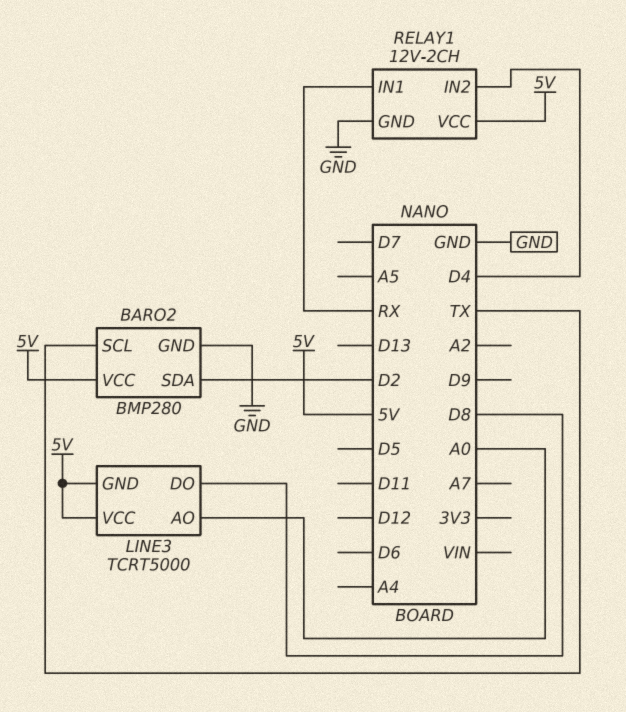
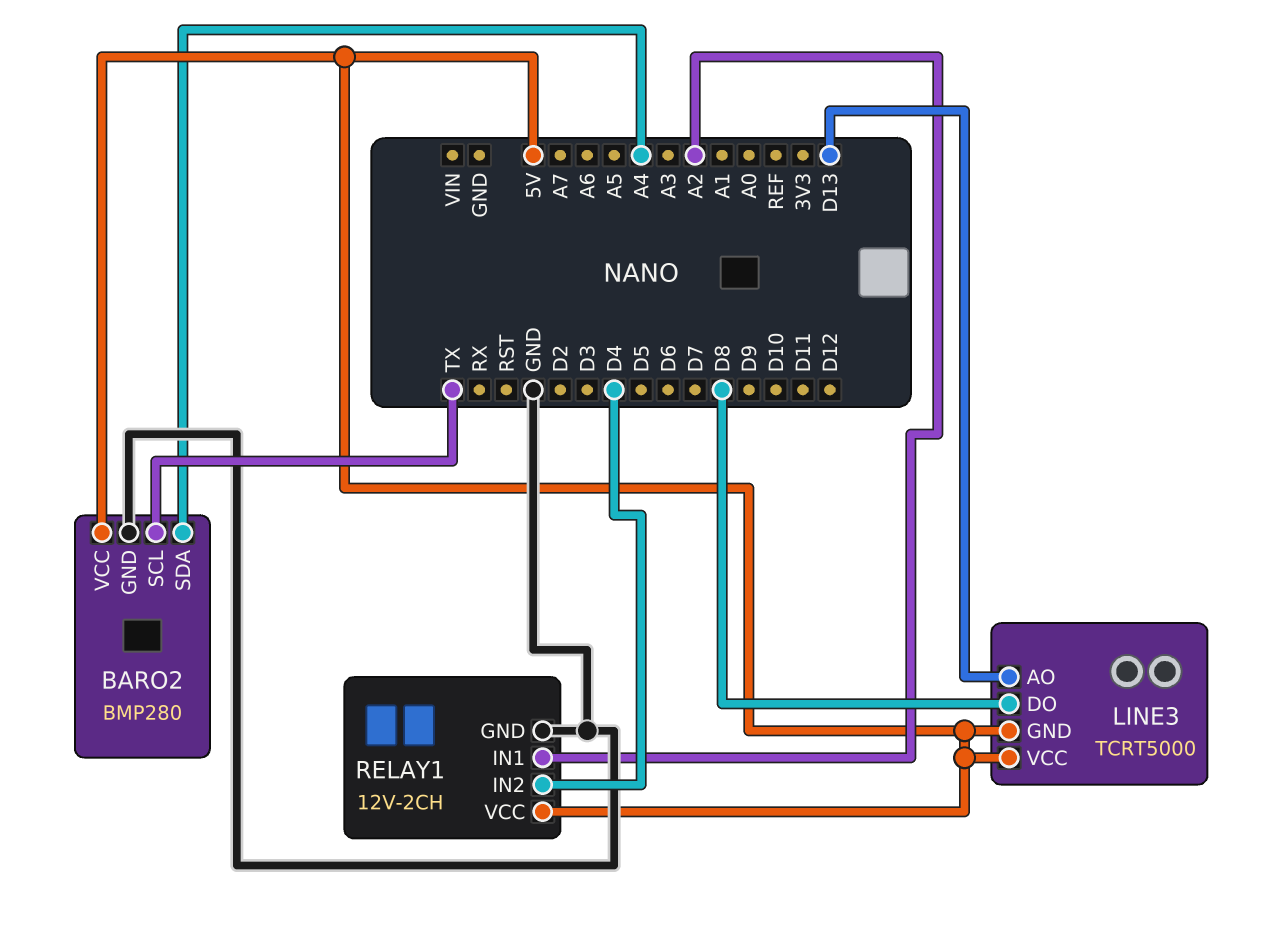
BARO2 pin SDA: D2 -> A4
LINE3 pin AO: A0 -> D13
RELAY1 pin IN1: RX -> A2

